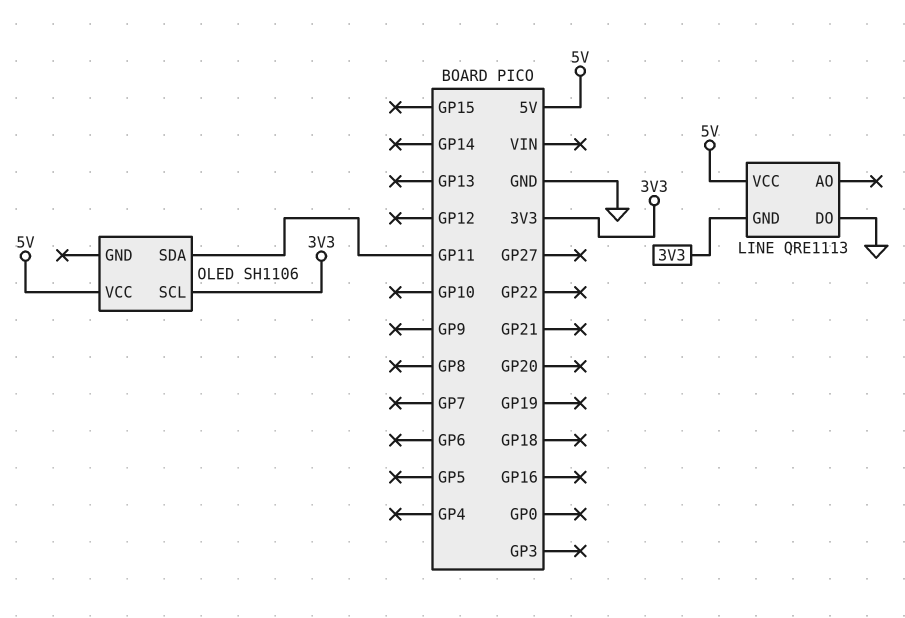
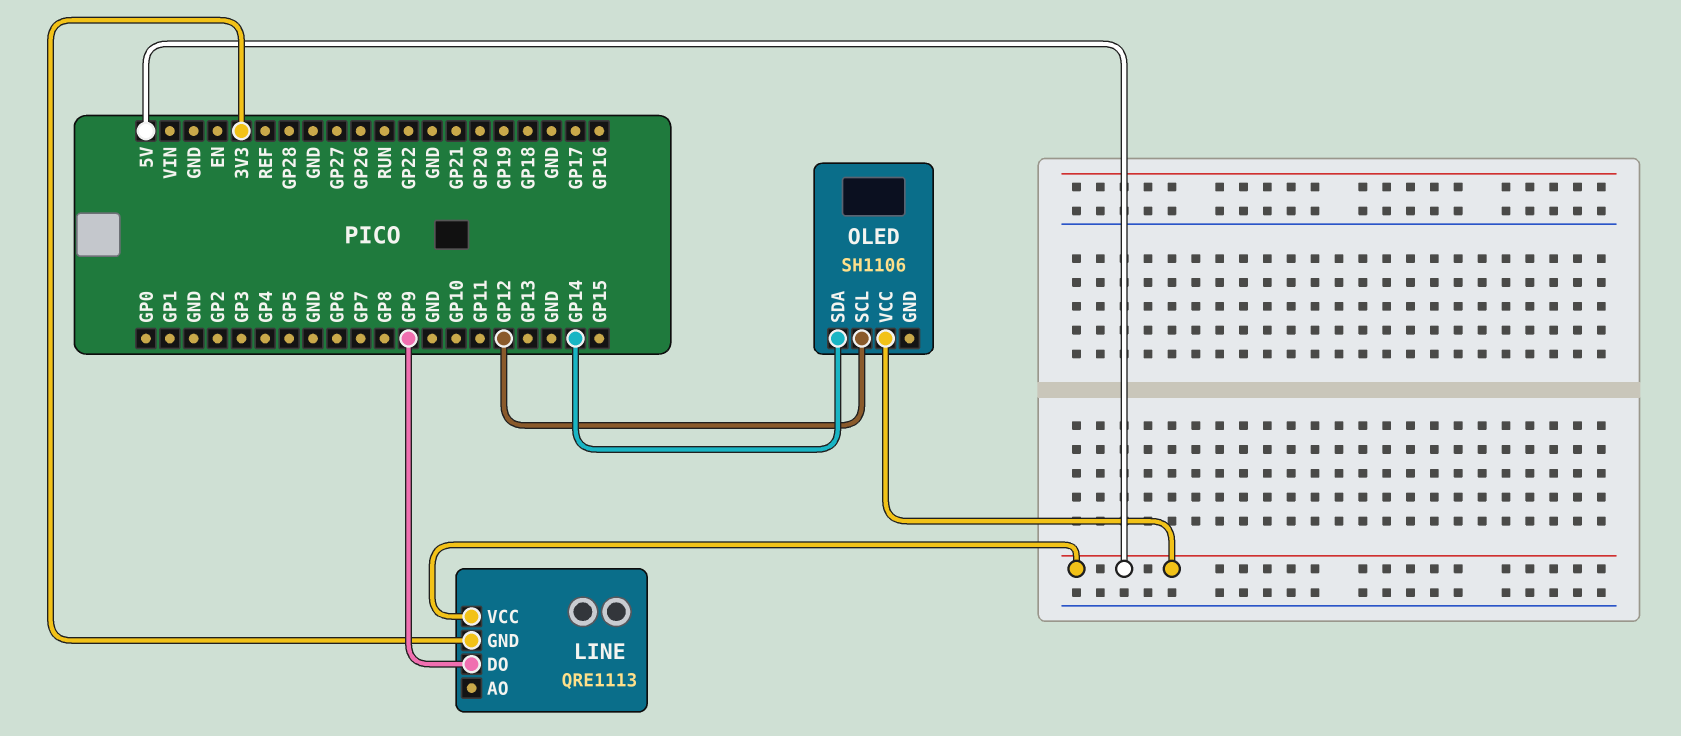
LINE pin DO: GND -> GP9
OLED pin SCL: 3V3 -> GP12
OLED pin SDA: GP11 -> GP14

